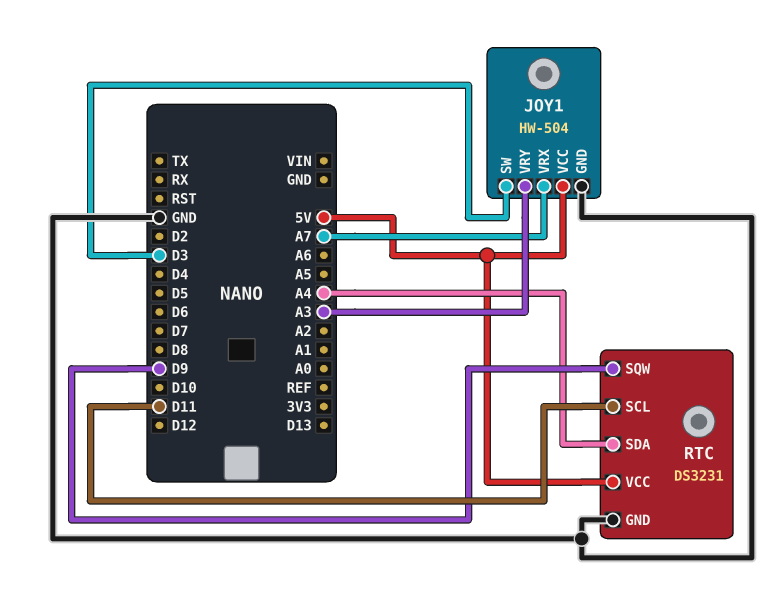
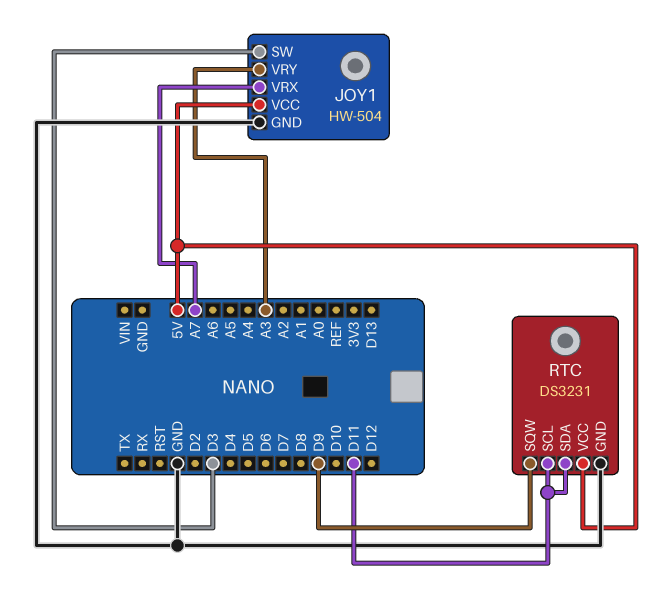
RTC pin SDA: A4 -> D11

